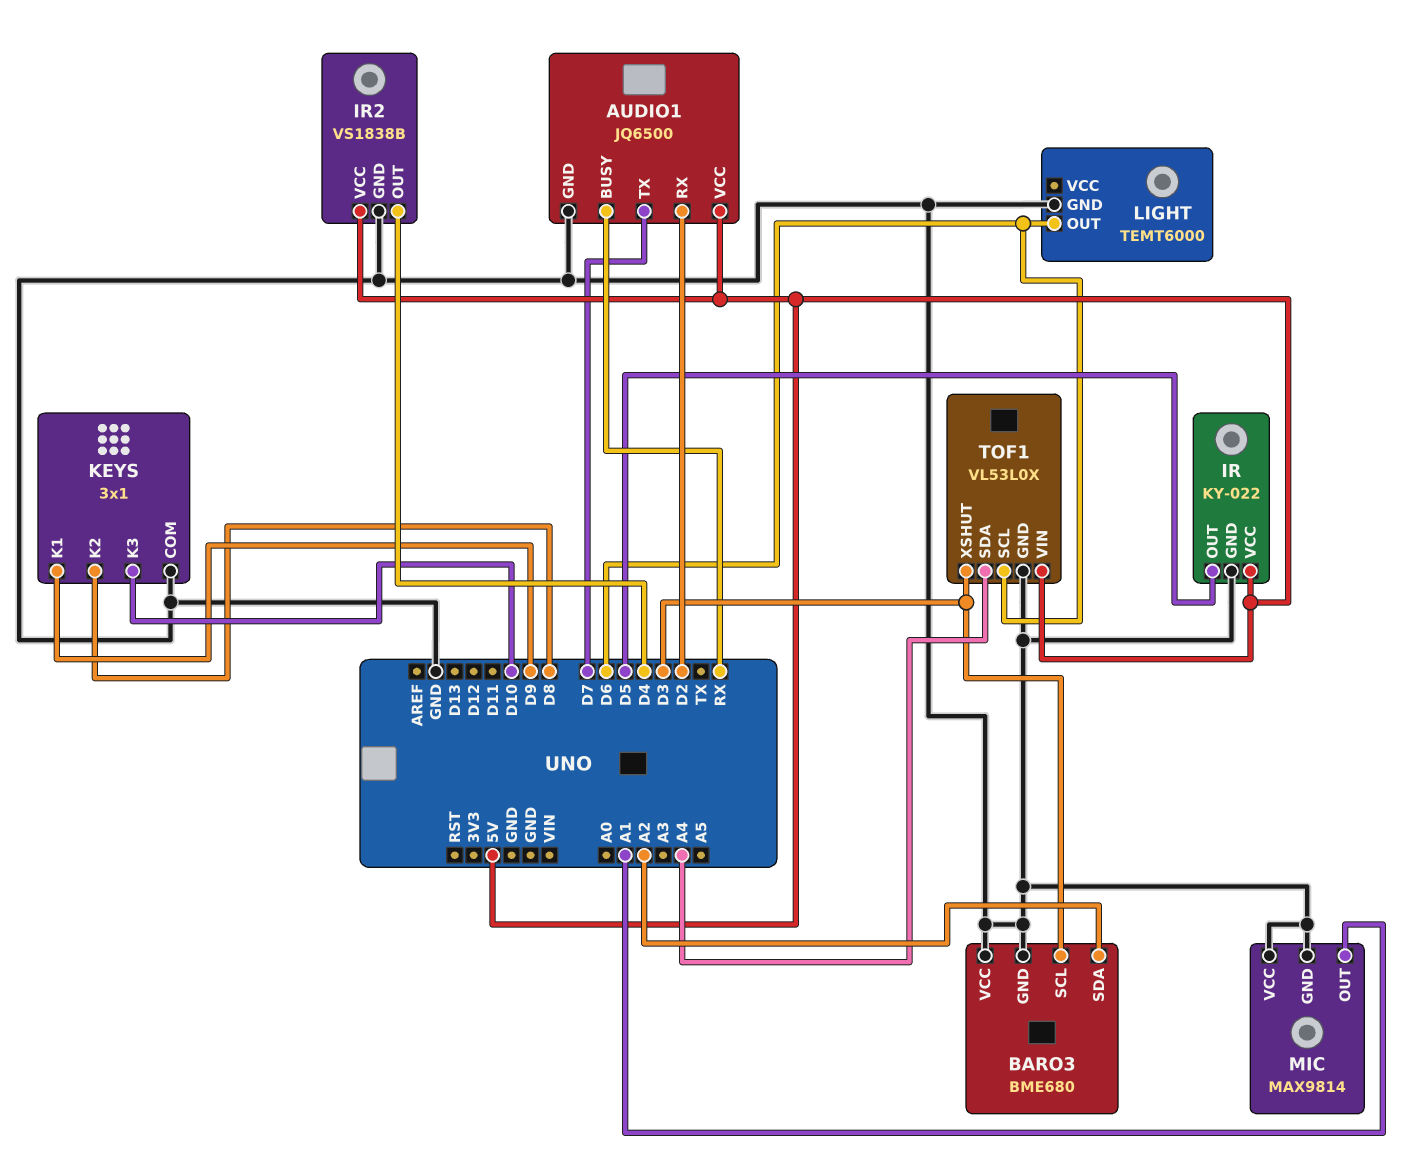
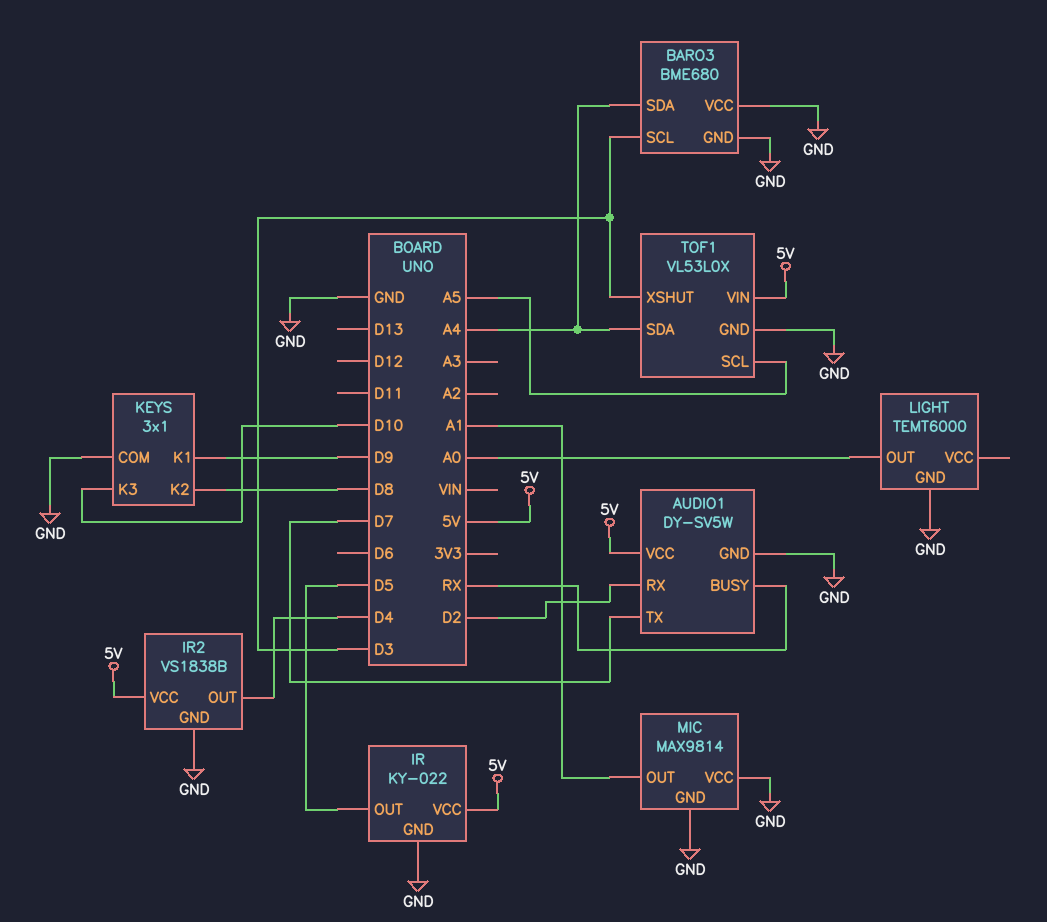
AUDIO1: JQ6500 -> DY-SV5W
BARO3 pin SDA: A2 -> A4
LIGHT pin OUT: D6 -> A0
TOF1 pin SCL: D6 -> A5

